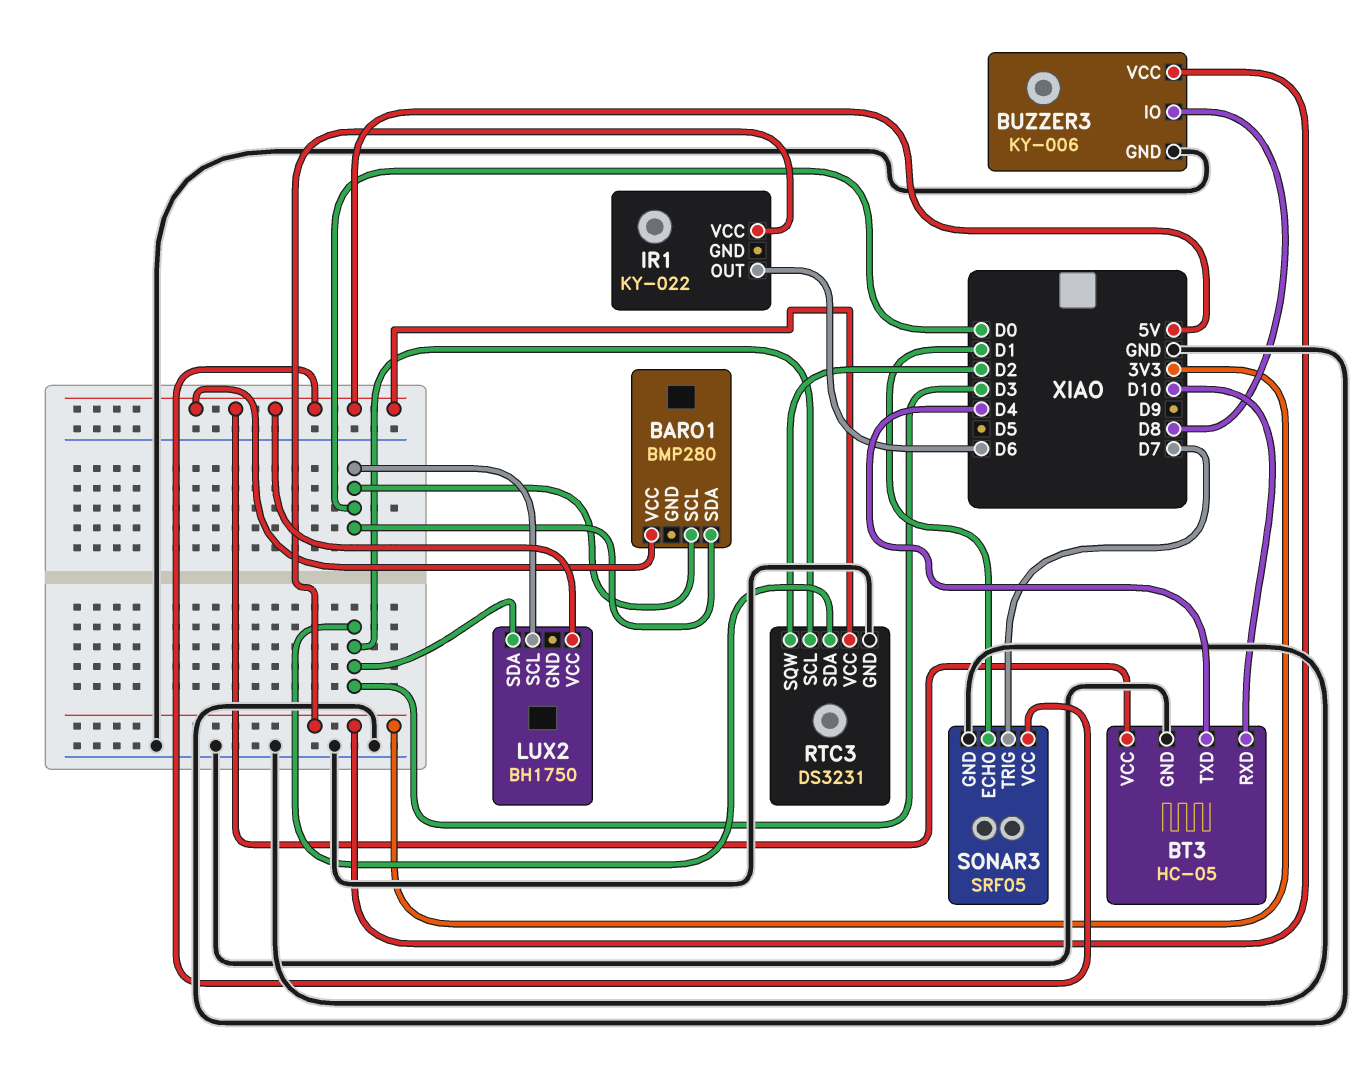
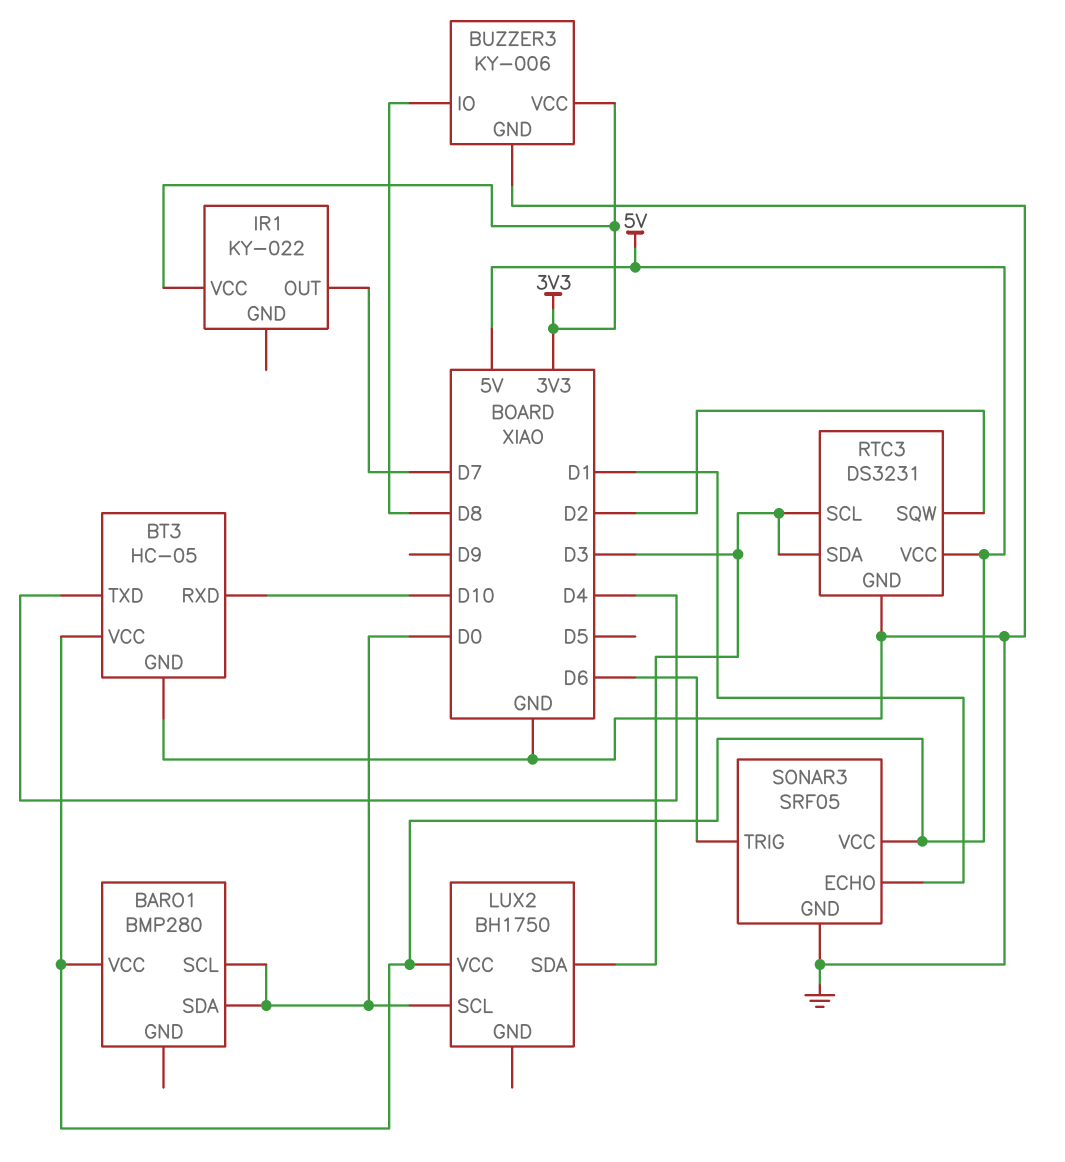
IR1 pin OUT: D6 -> D7
SONAR3 pin TRIG: D7 -> D6

